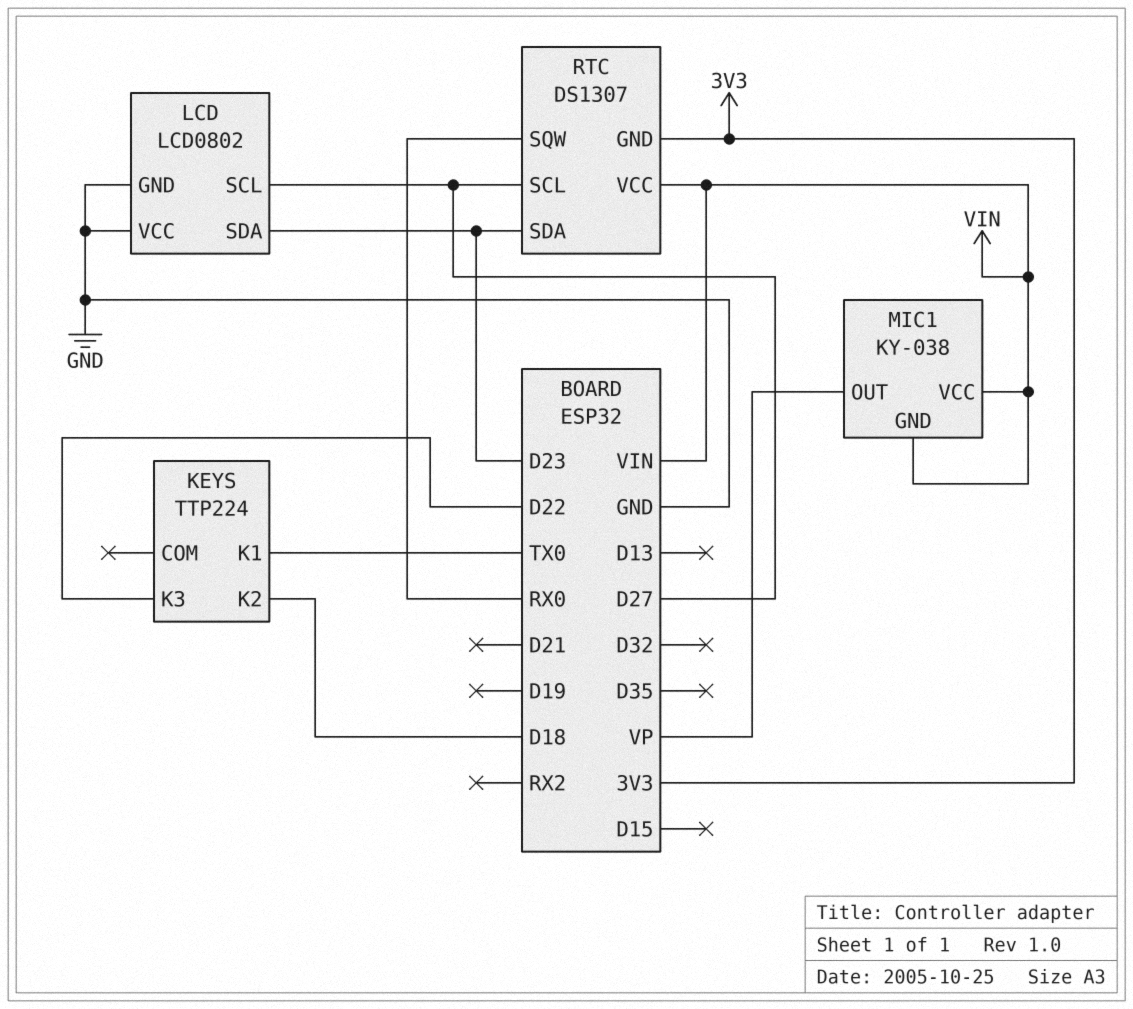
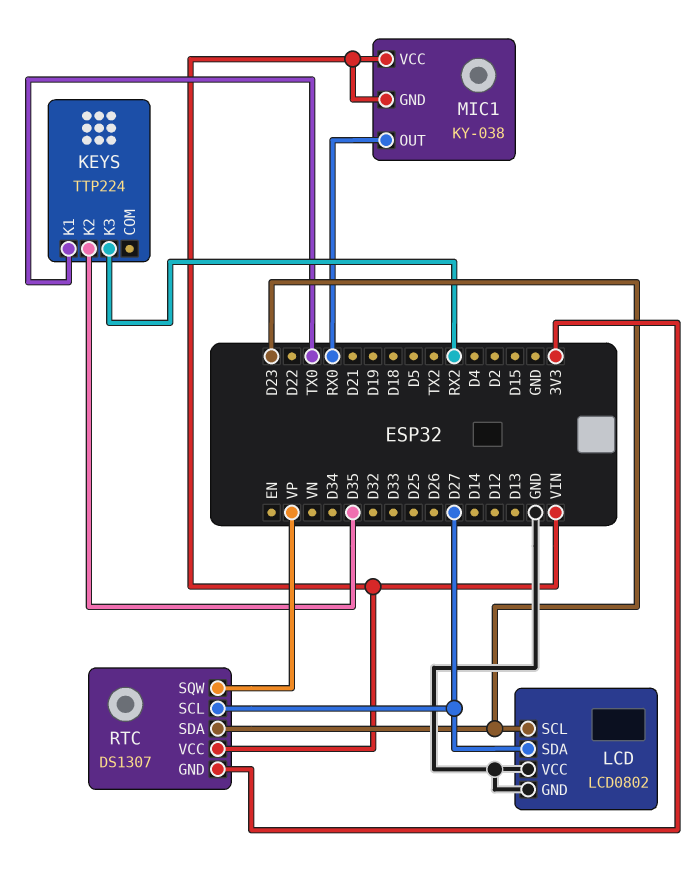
KEYS pin K2: D18 -> D35
KEYS pin K3: D22 -> RX2
LCD pin SCL: D27 -> D23
LCD pin SDA: D23 -> D27
MIC1 pin OUT: VP -> RX0
RTC pin SQW: RX0 -> VP

